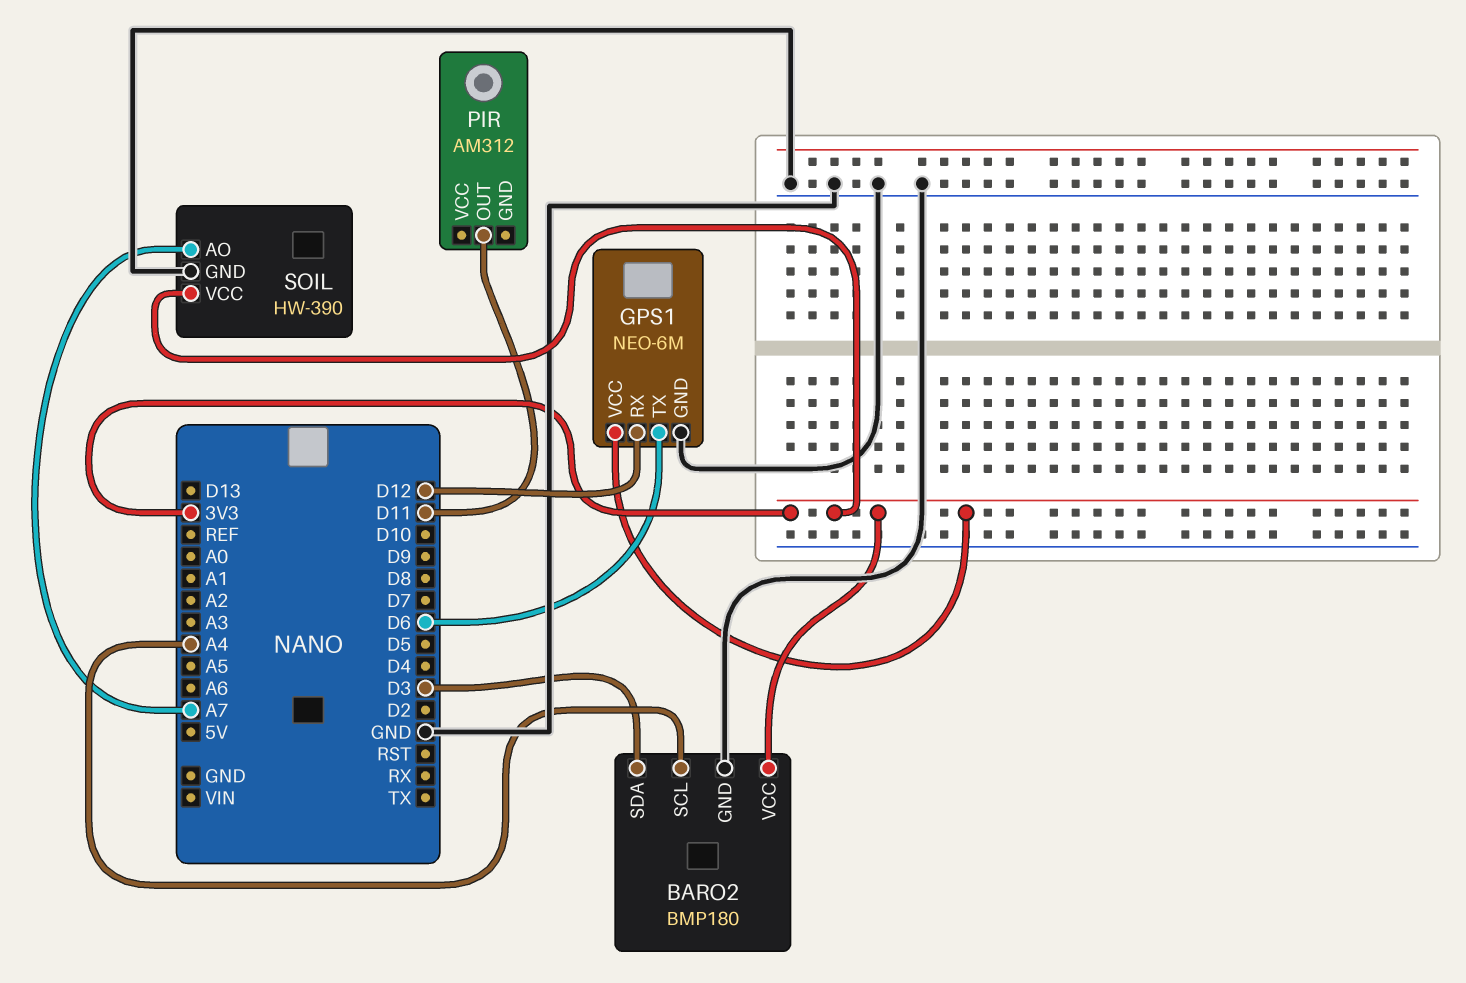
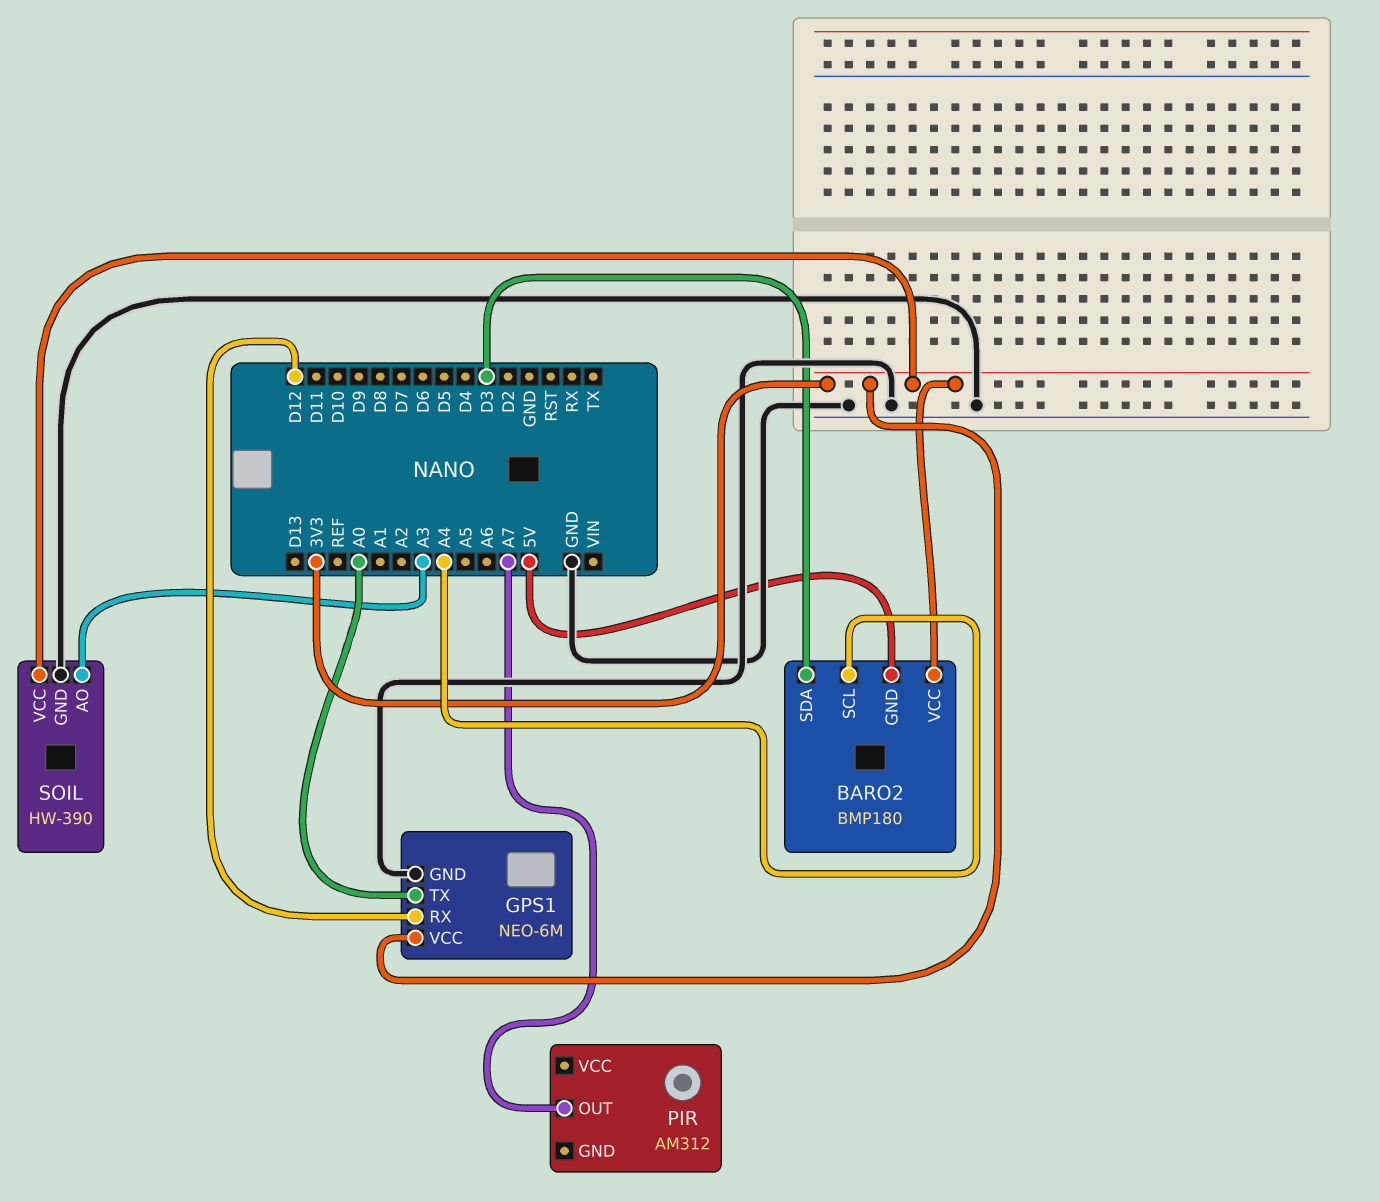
BARO2 pin GND: GND -> 5V
GPS1 pin TX: D6 -> A0
PIR pin OUT: D11 -> A7
SOIL pin AO: A7 -> A3

